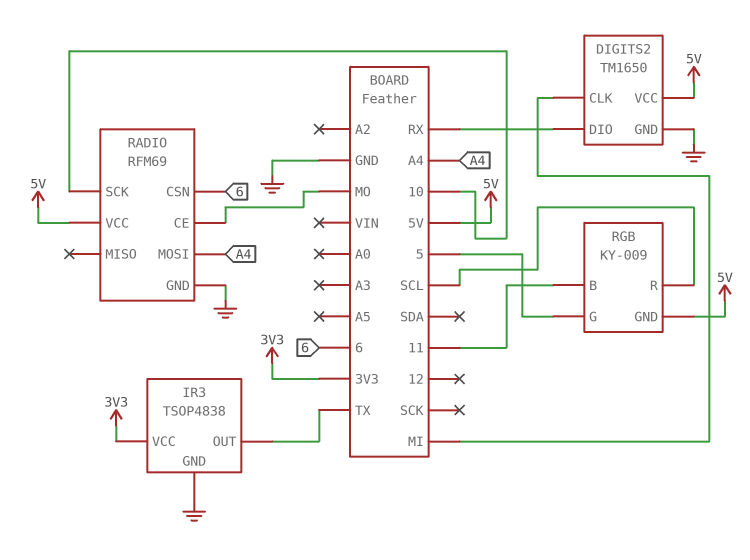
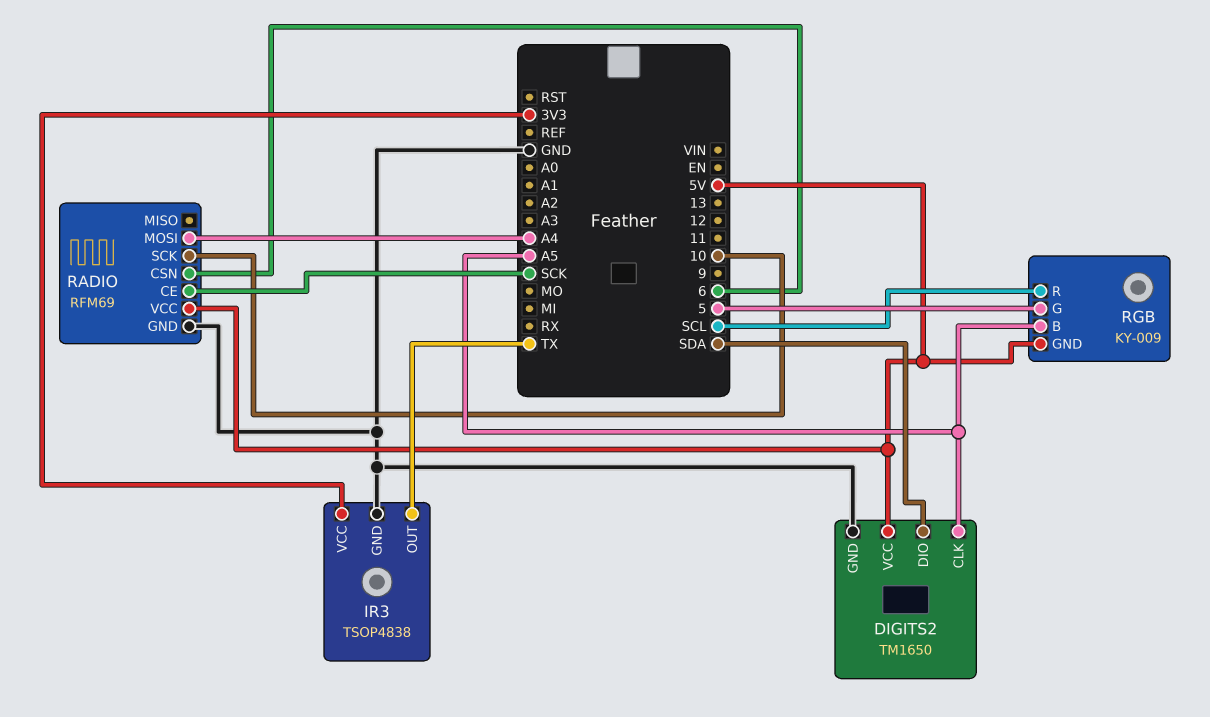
DIGITS2 pin CLK: MI -> A5
DIGITS2 pin DIO: RX -> SDA
RADIO pin CE: MO -> SCK
RGB pin B: 11 -> A5

